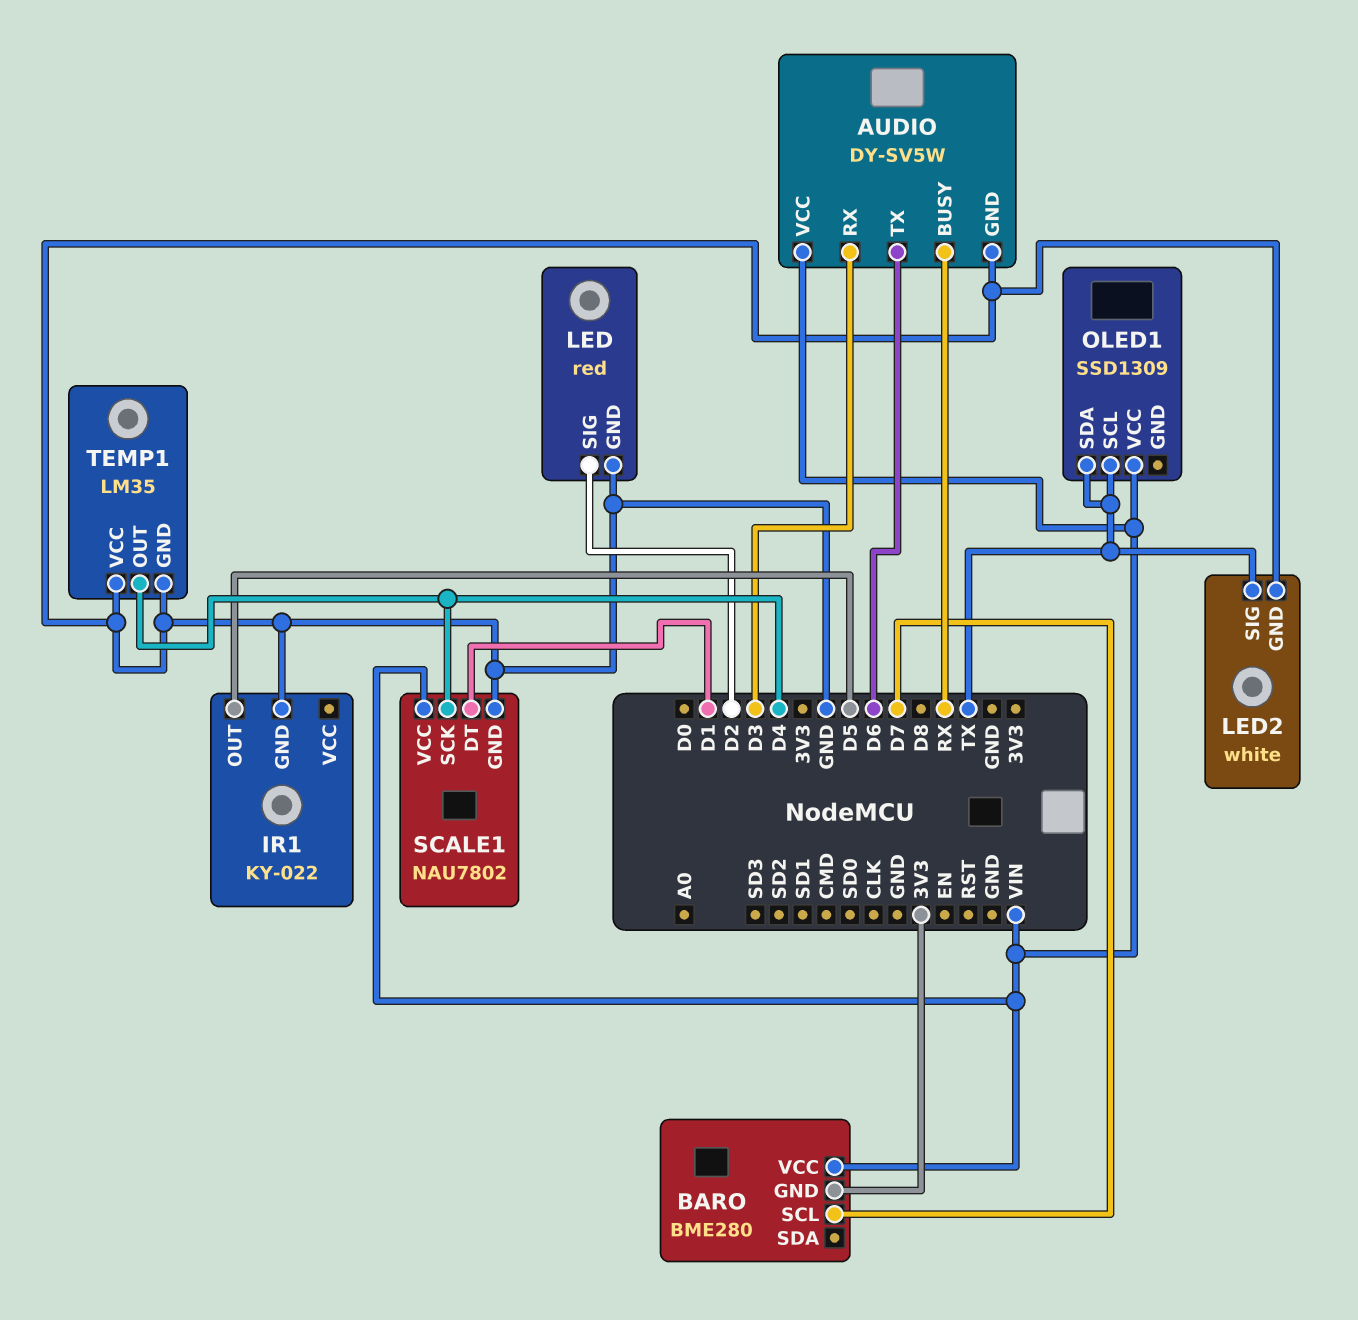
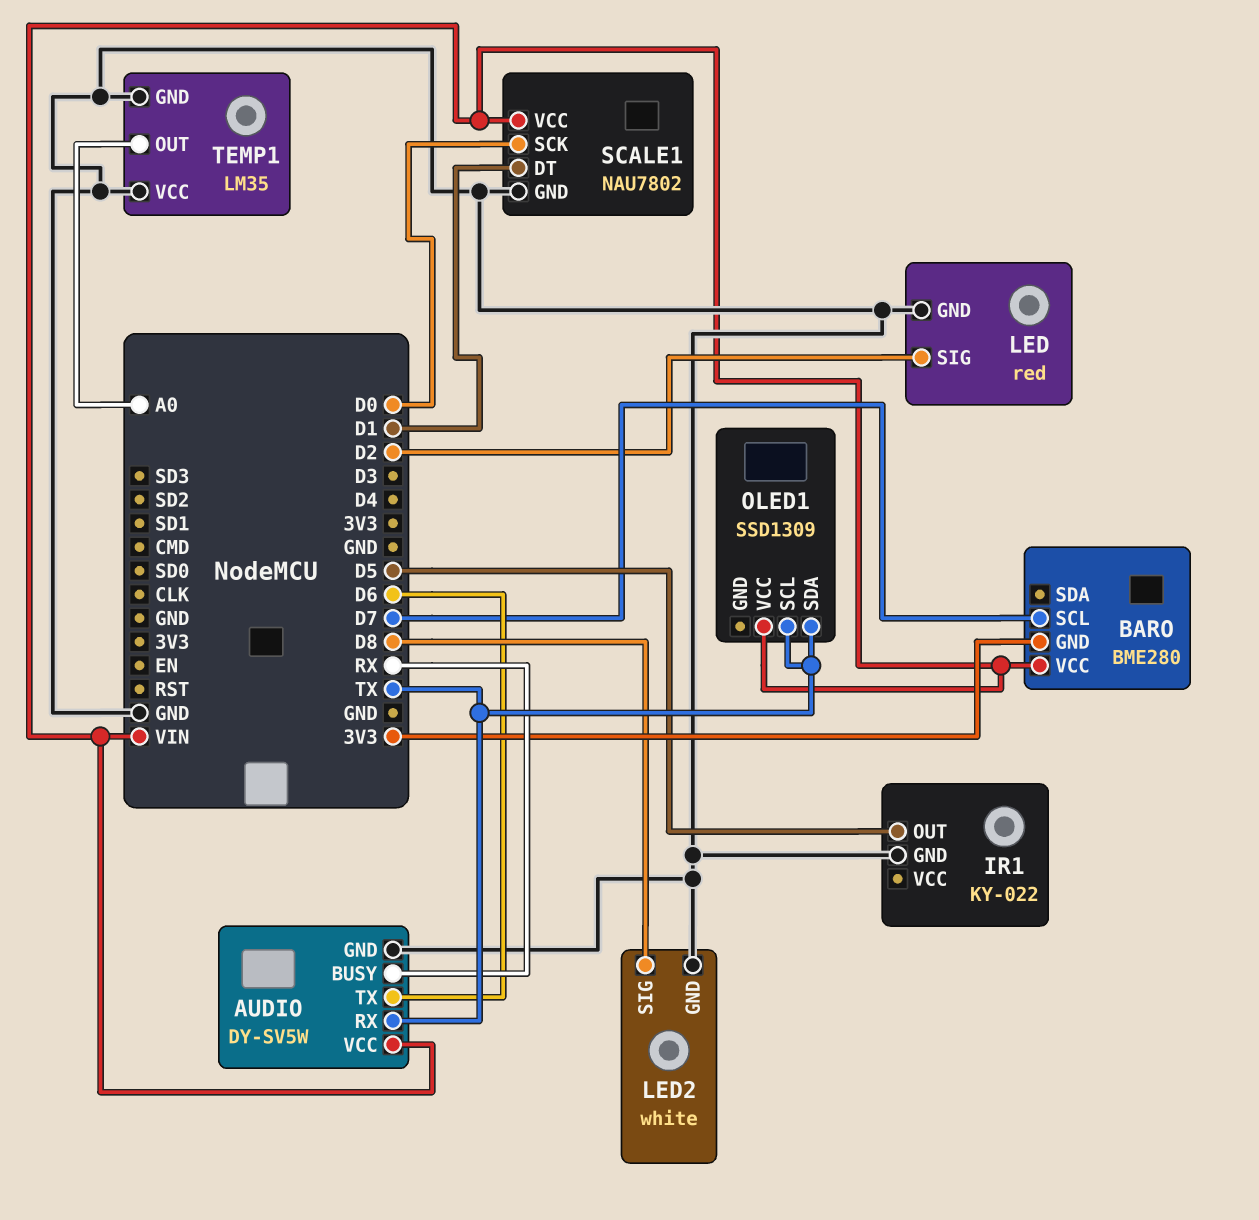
AUDIO pin RX: D3 -> TX
LED2 pin SIG: TX -> D8
SCALE1 pin SCK: D4 -> D0
TEMP1 pin OUT: D4 -> A0

